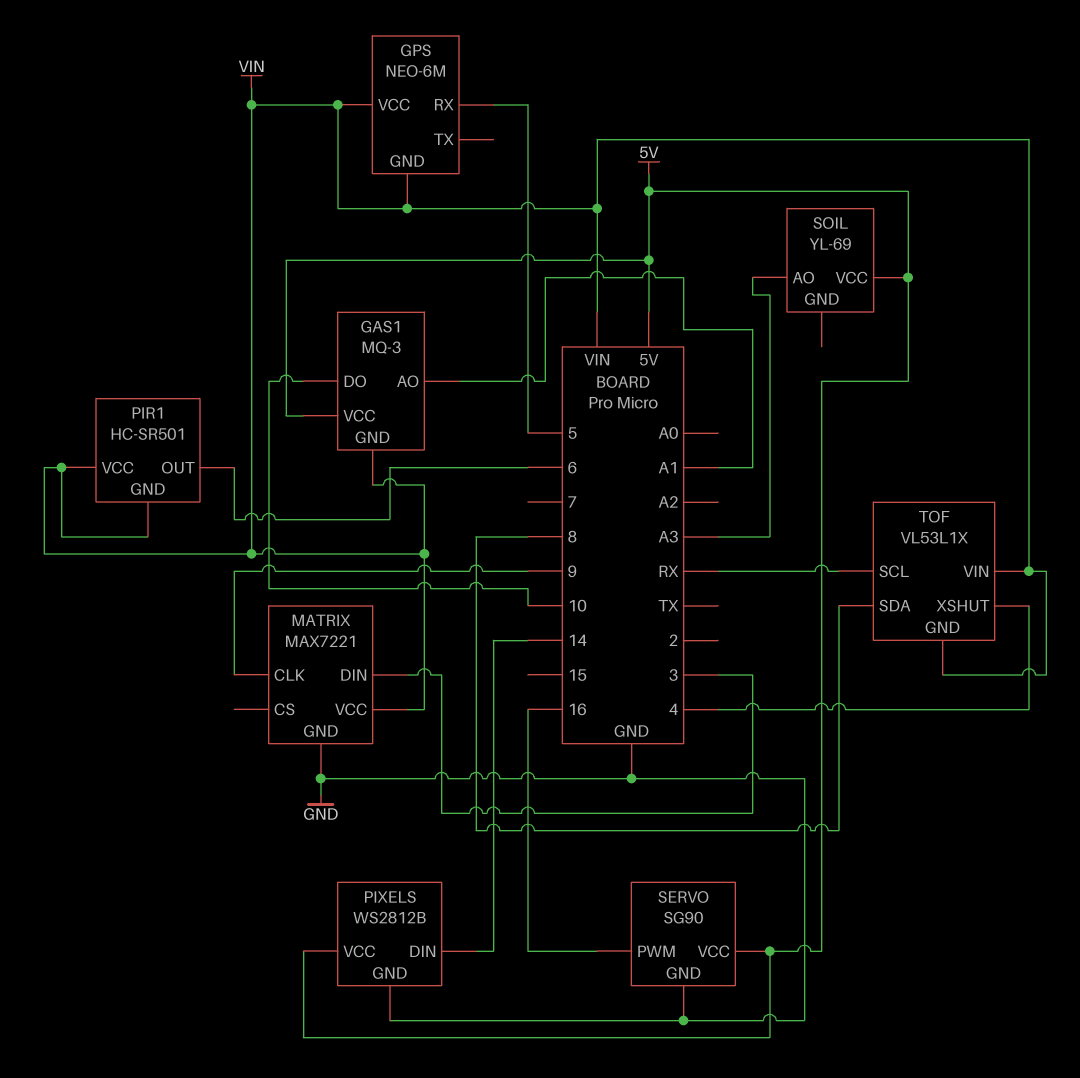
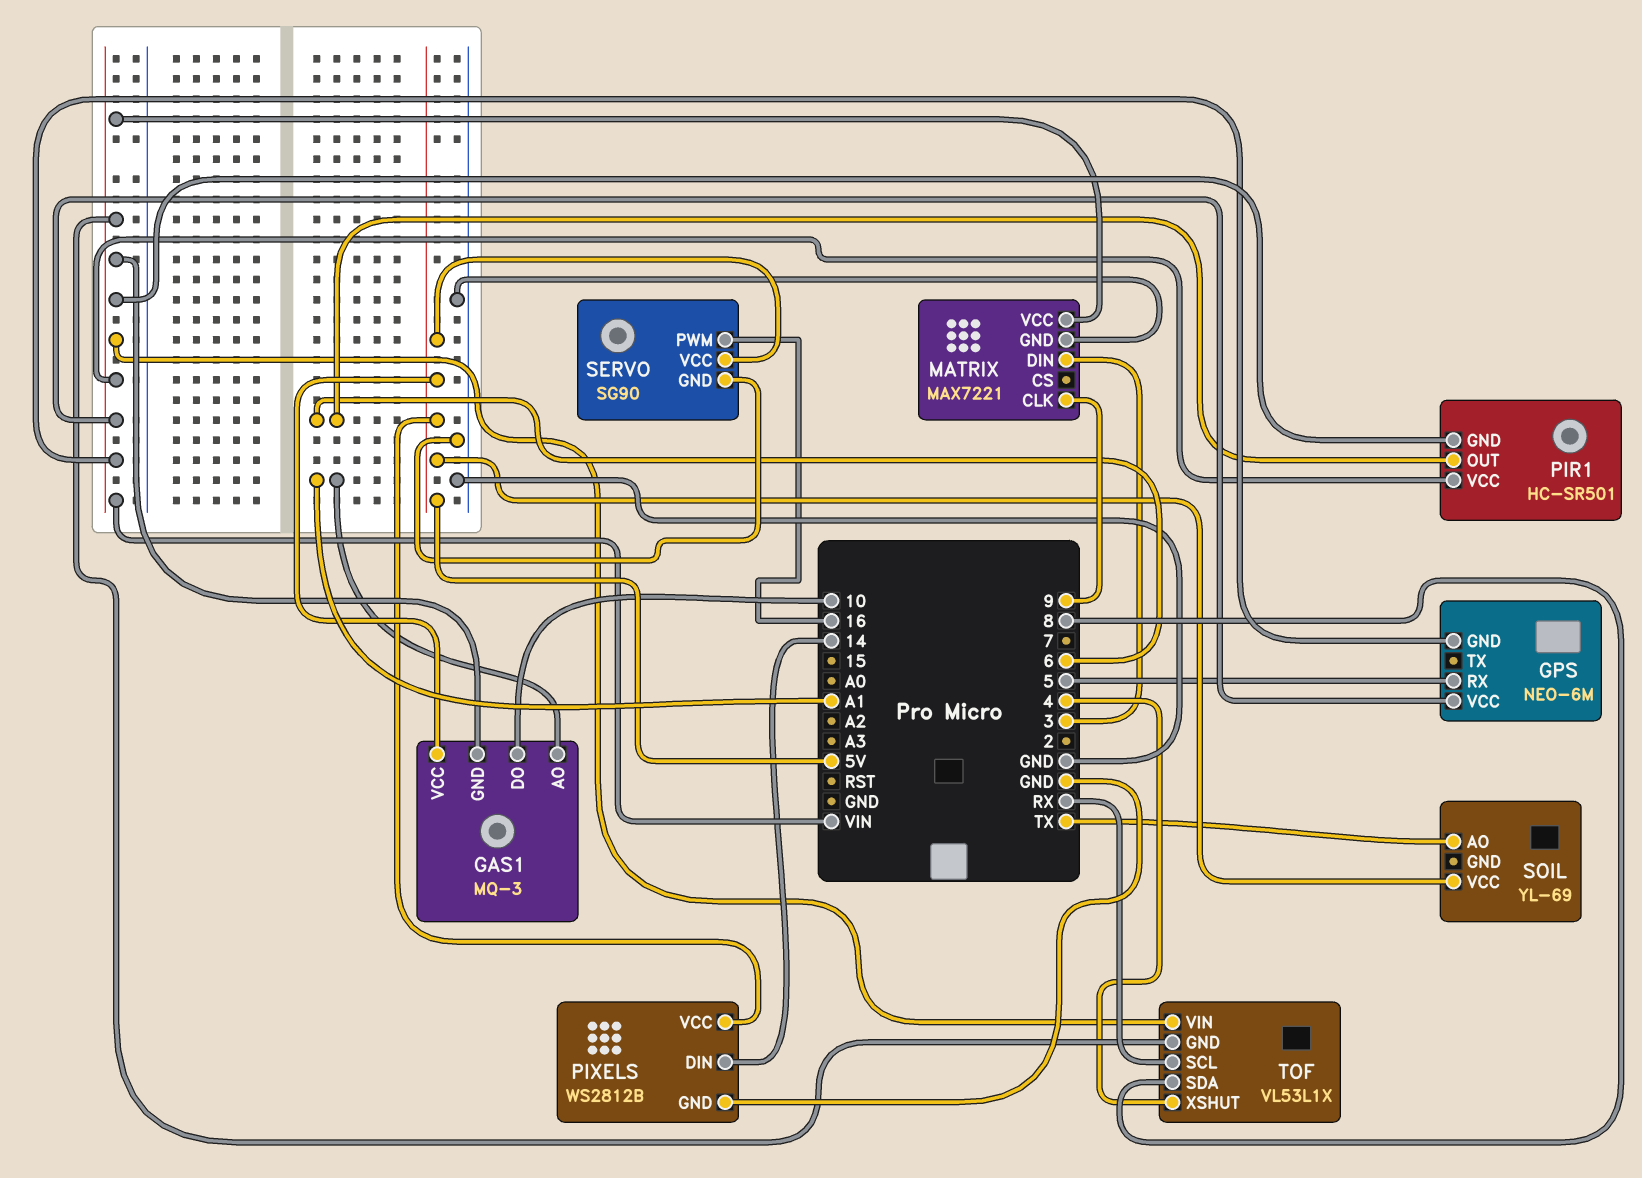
SOIL pin AO: A3 -> TX

